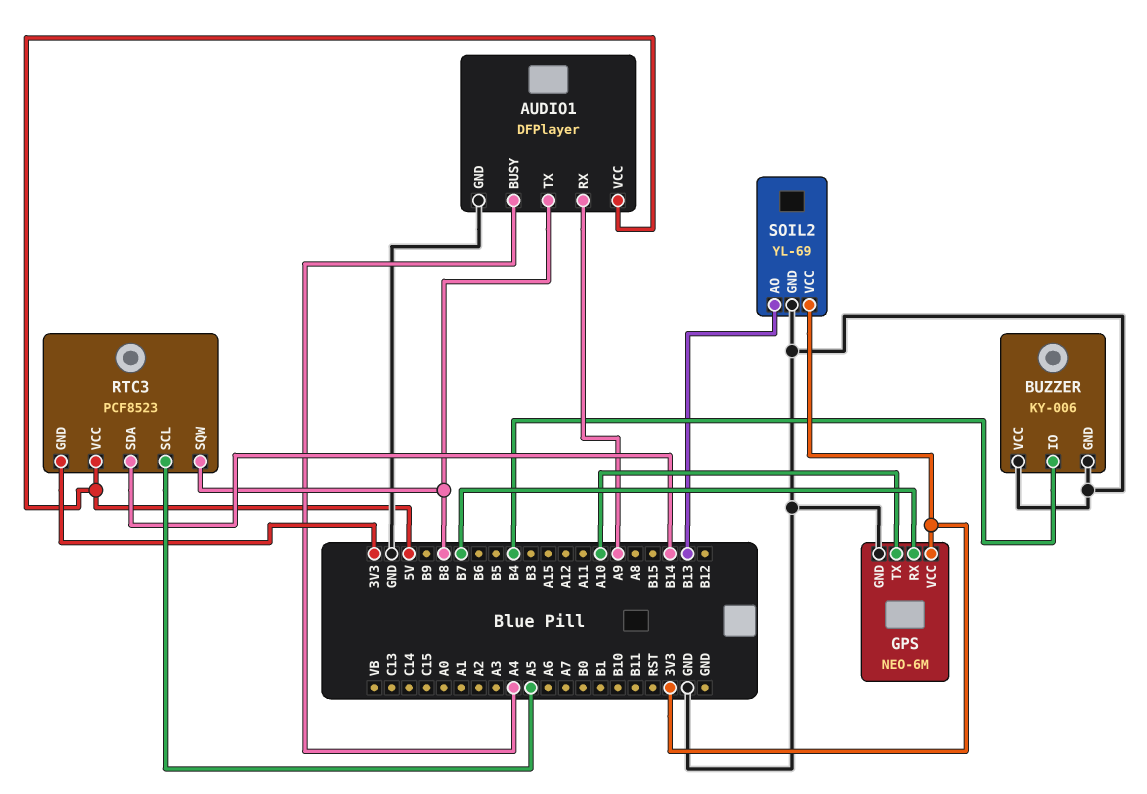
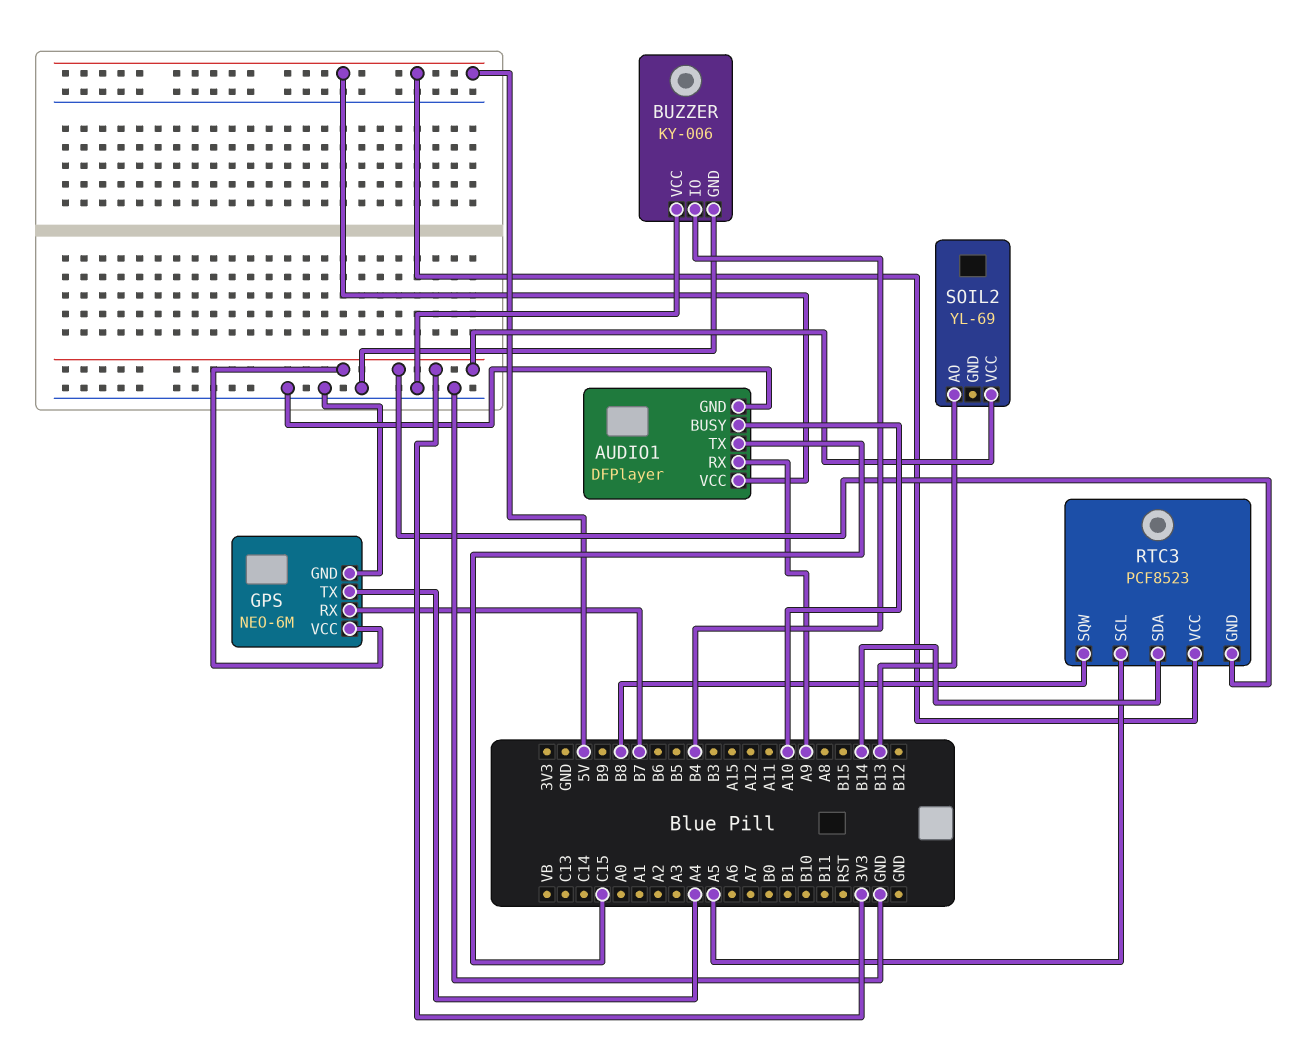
AUDIO1 pin BUSY: A4 -> A10
AUDIO1 pin TX: B8 -> C15
GPS pin TX: A10 -> A4
SOIL2 pin GND: GND -> none

